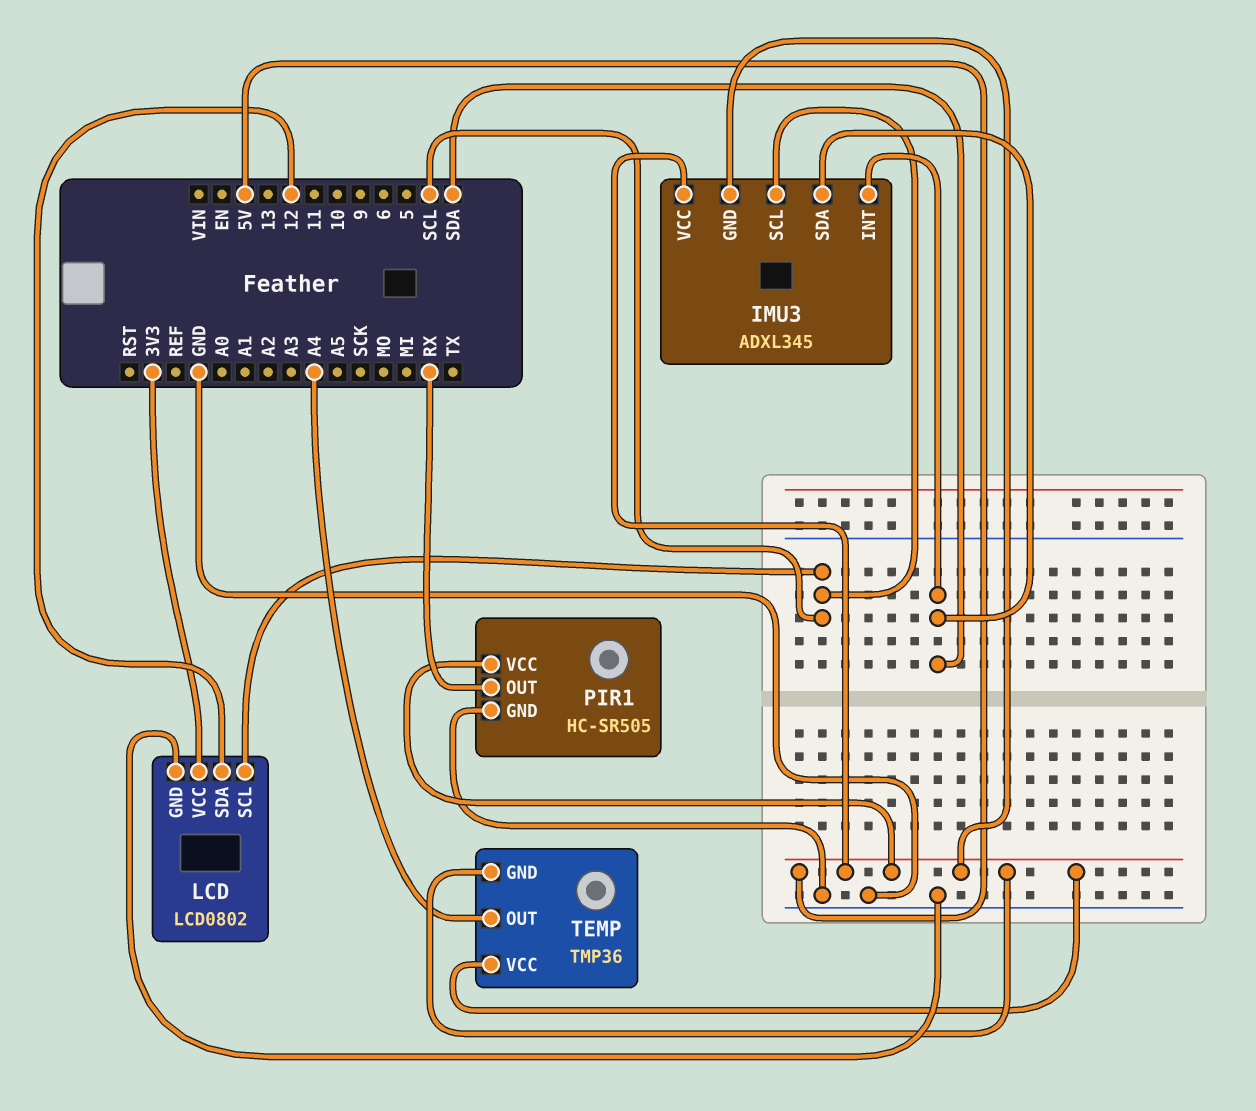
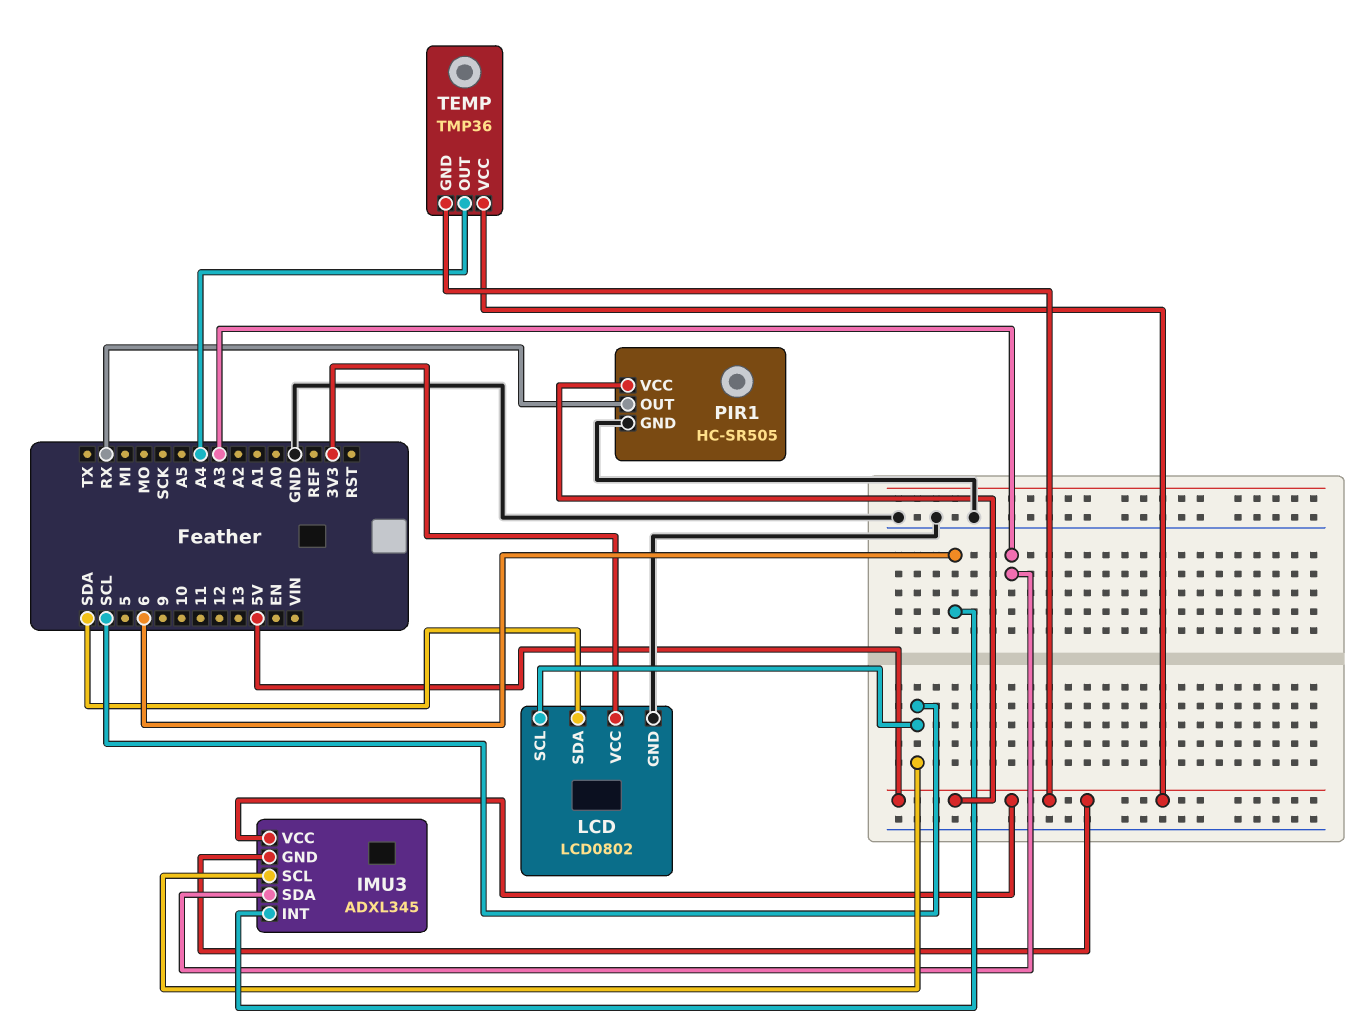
IMU3 pin INT: SDA -> 6
IMU3 pin SDA: SDA -> A3
LCD pin SDA: 12 -> SDA

